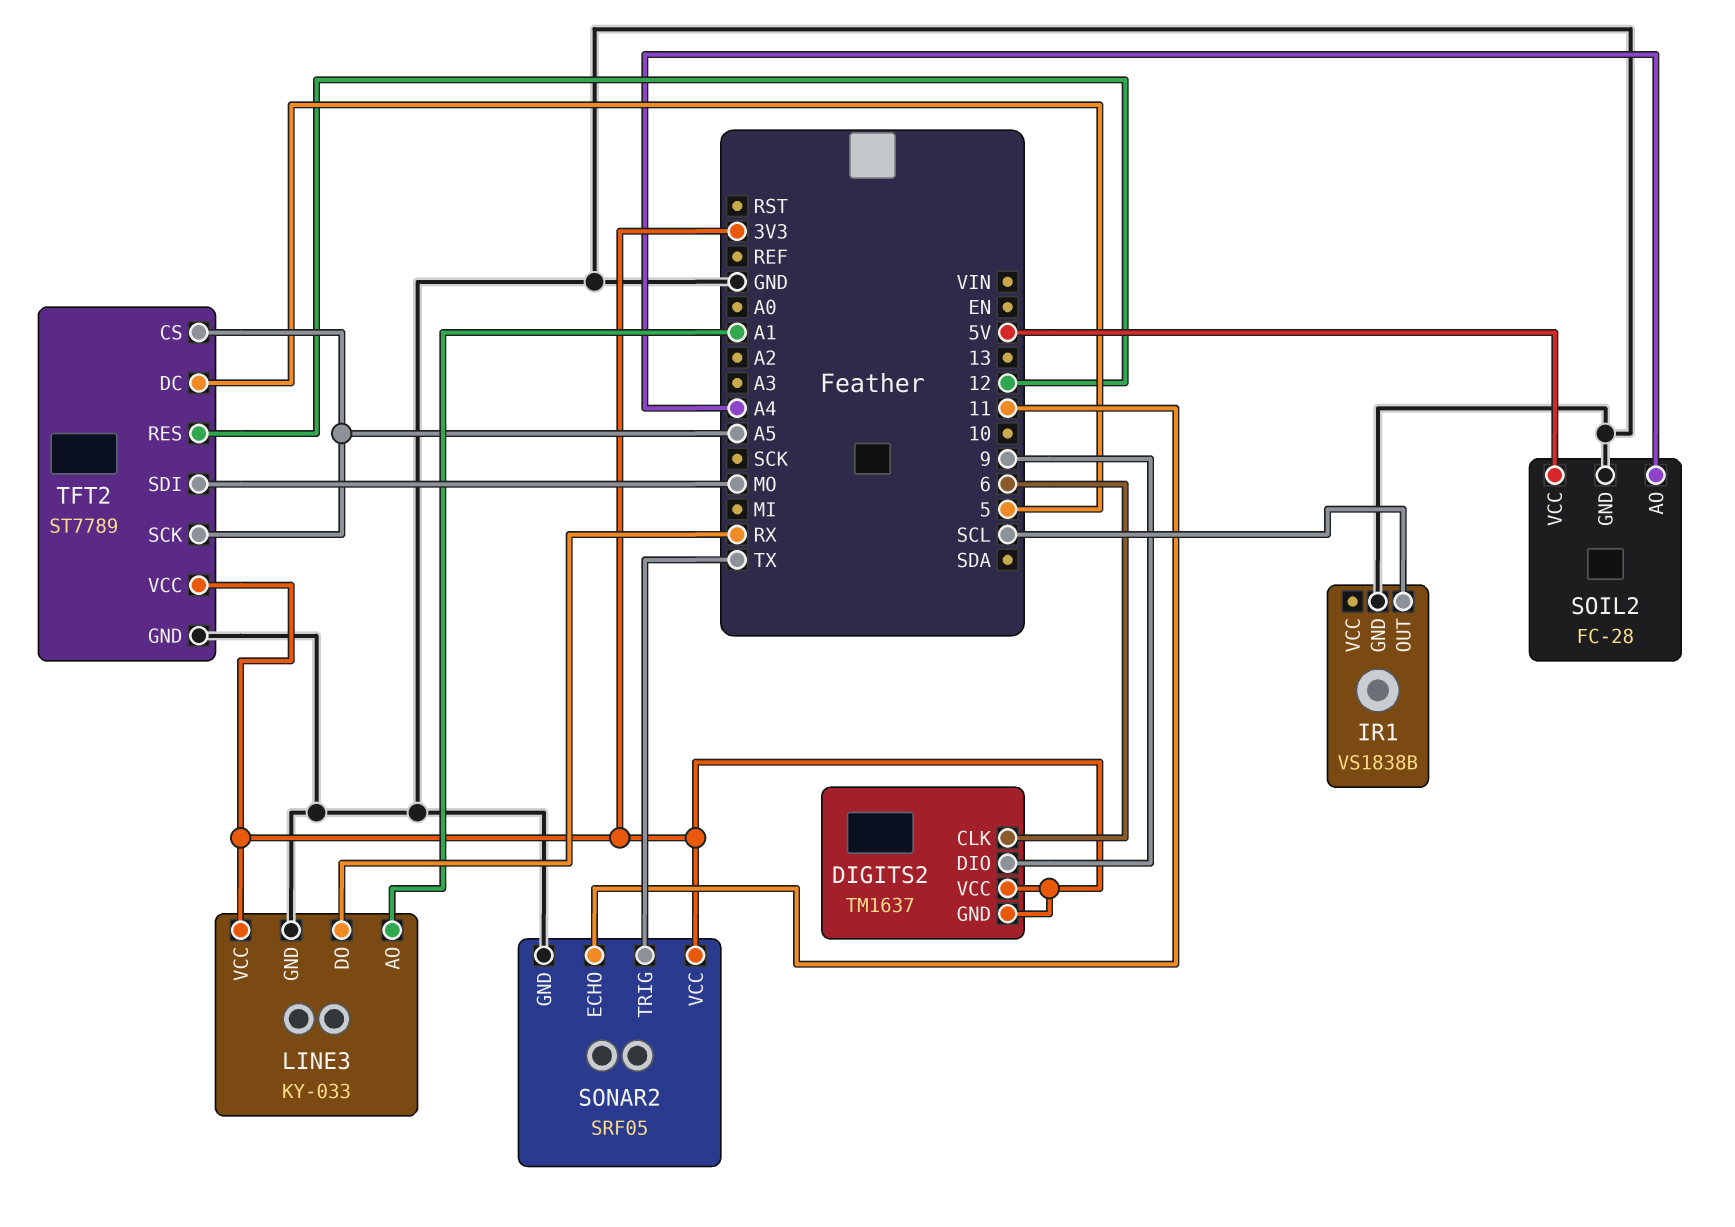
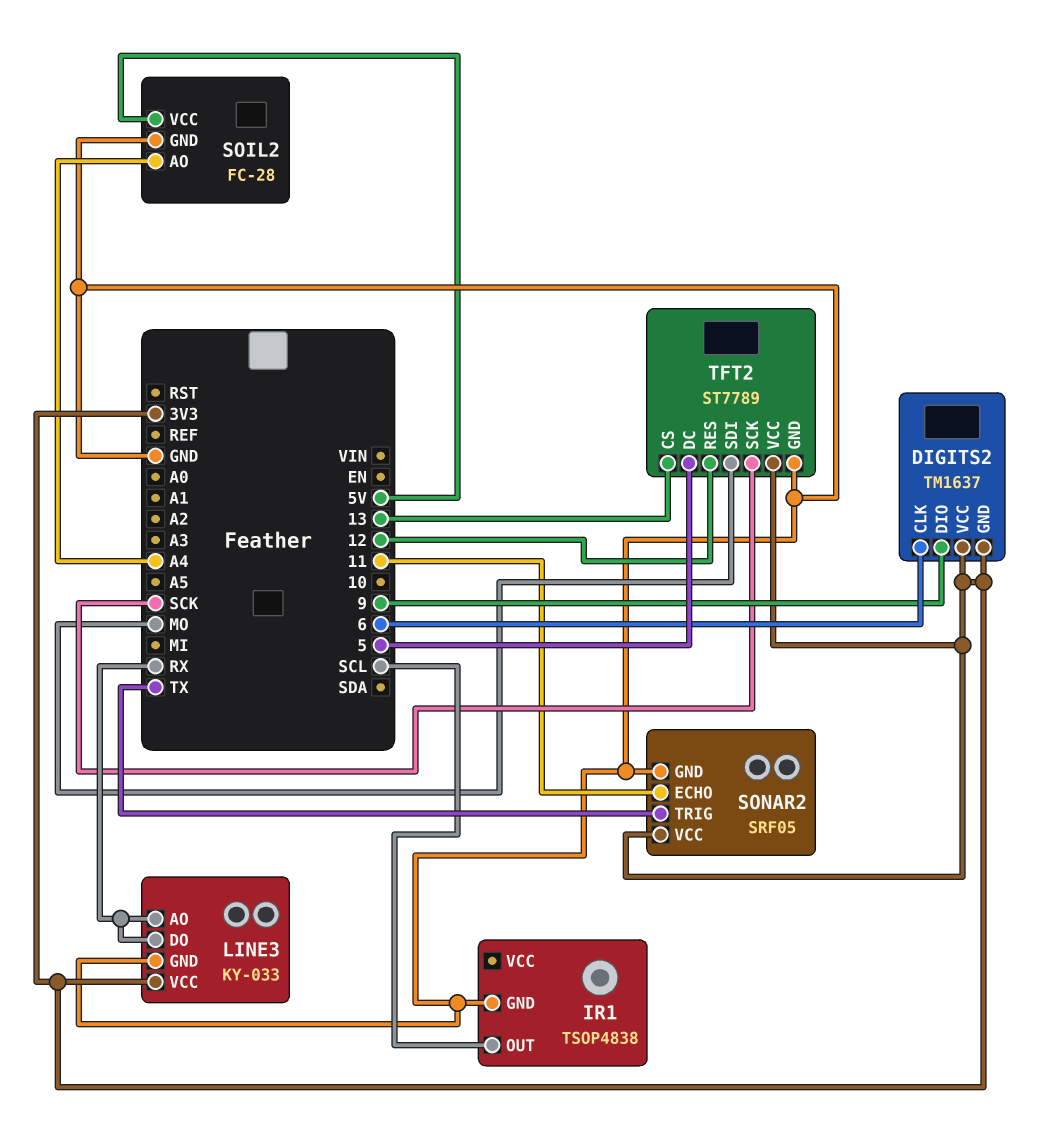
IR1: VS1838B -> TSOP4838
LINE3 pin AO: A1 -> RX
TFT2 pin CS: A5 -> 13
TFT2 pin SCK: A5 -> SCK

